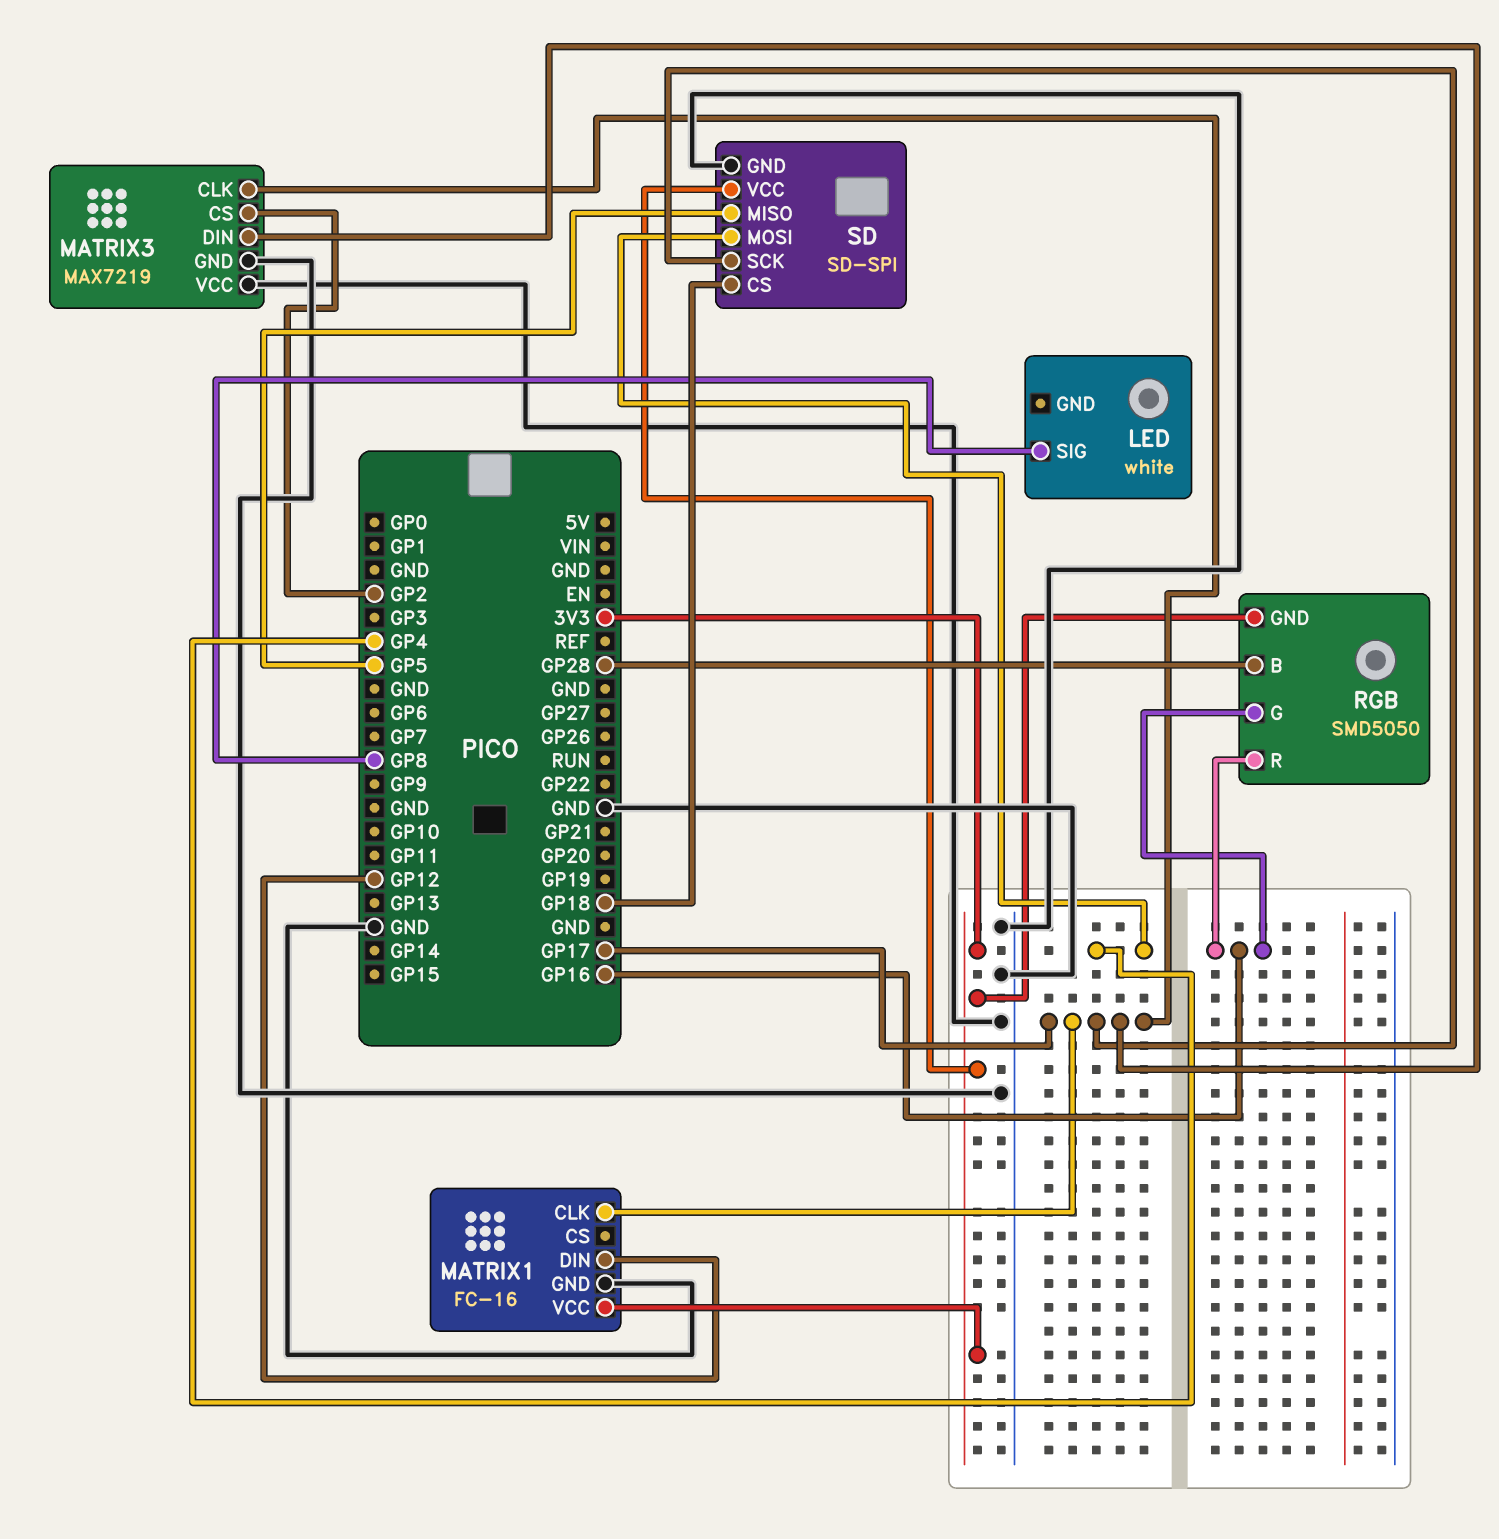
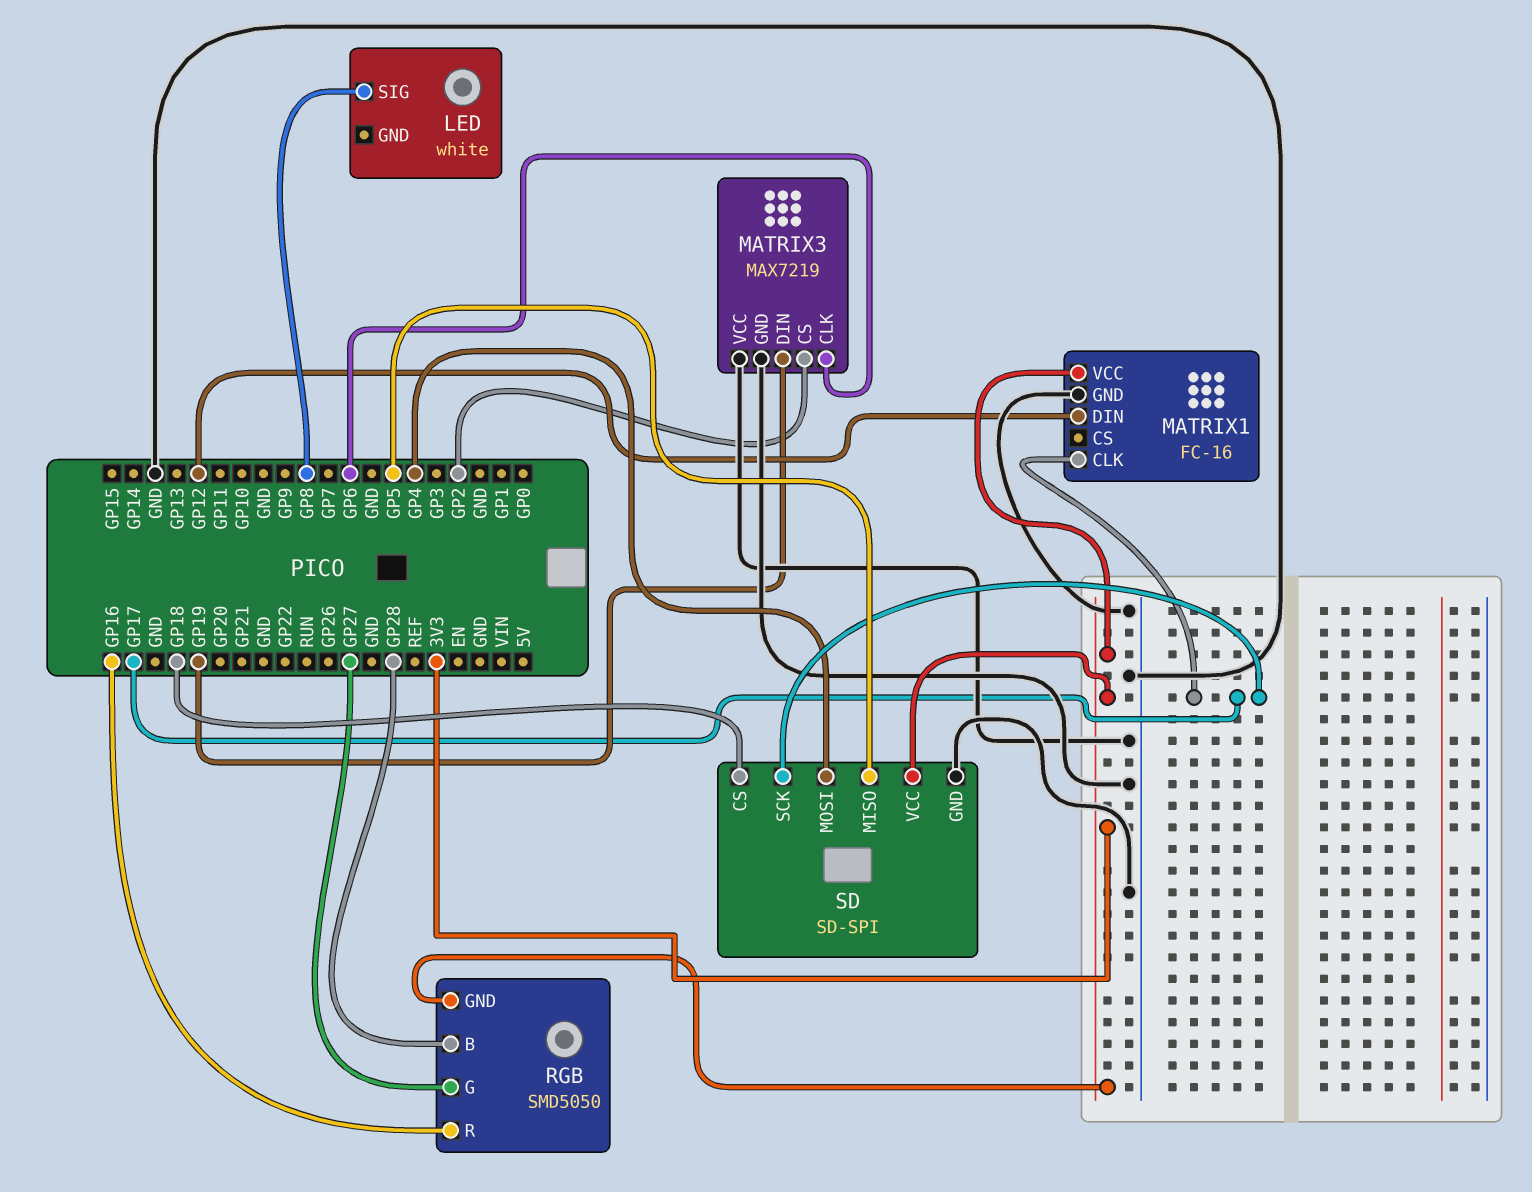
MATRIX3 pin CLK: GP17 -> GP6
MATRIX3 pin DIN: GP17 -> GP19
RGB pin G: GP16 -> GP27

